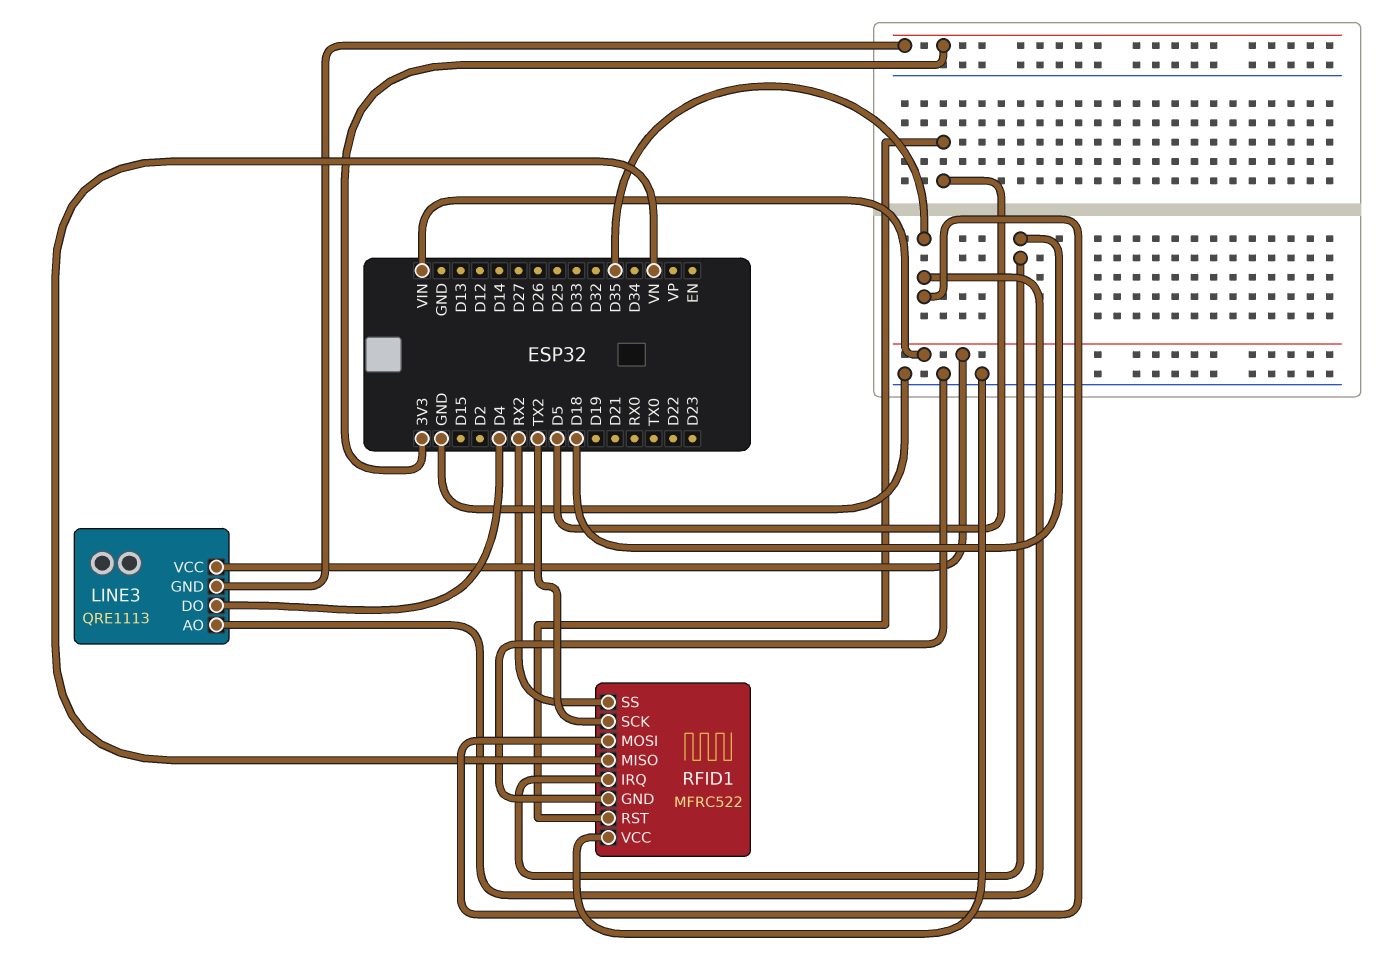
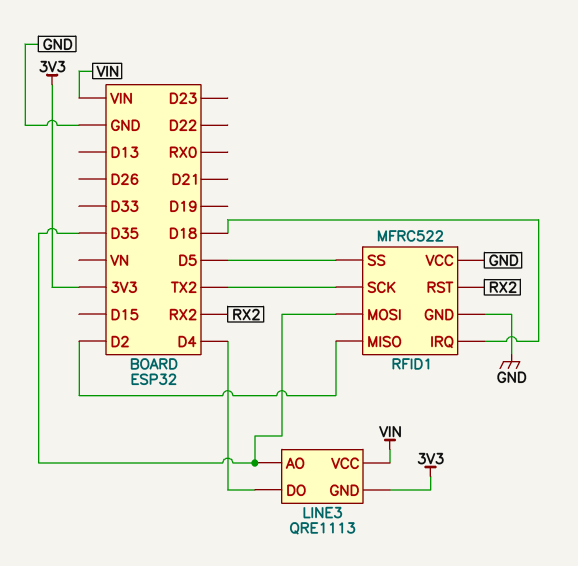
RFID1 pin MISO: VN -> D2
RFID1 pin RST: D5 -> RX2
RFID1 pin SS: RX2 -> D5

